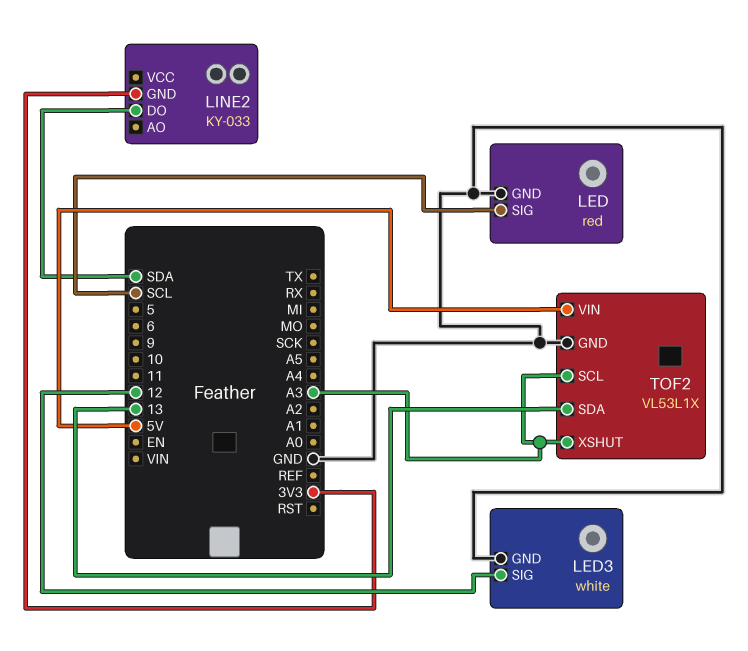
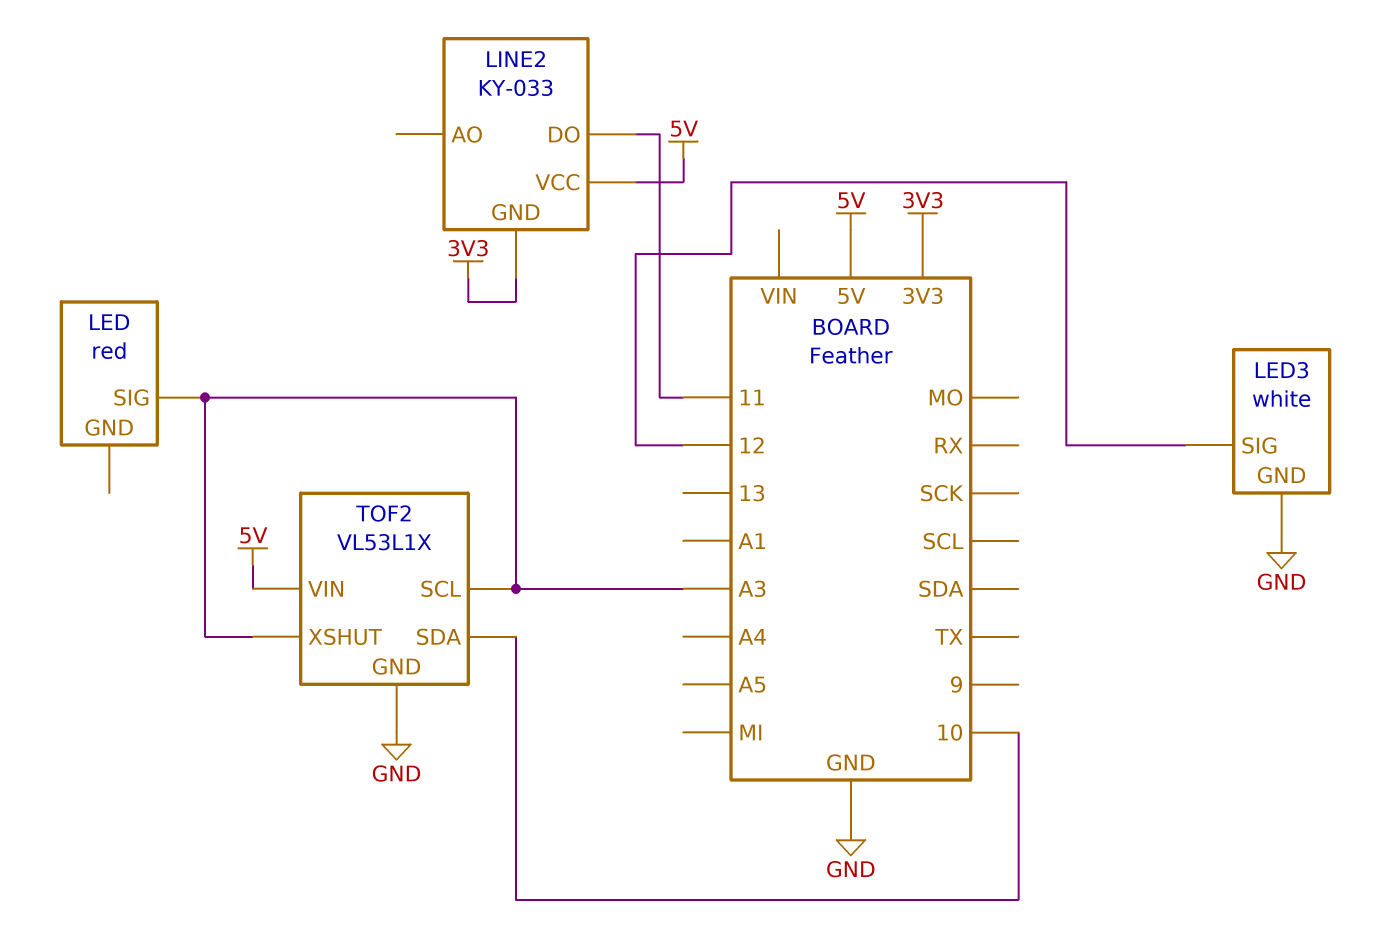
LED pin GND: GND -> none
LED pin SIG: SCL -> A3
LINE2 pin DO: SDA -> 11
LINE2 pin VCC: none -> 5V
TOF2 pin SDA: 13 -> 10

